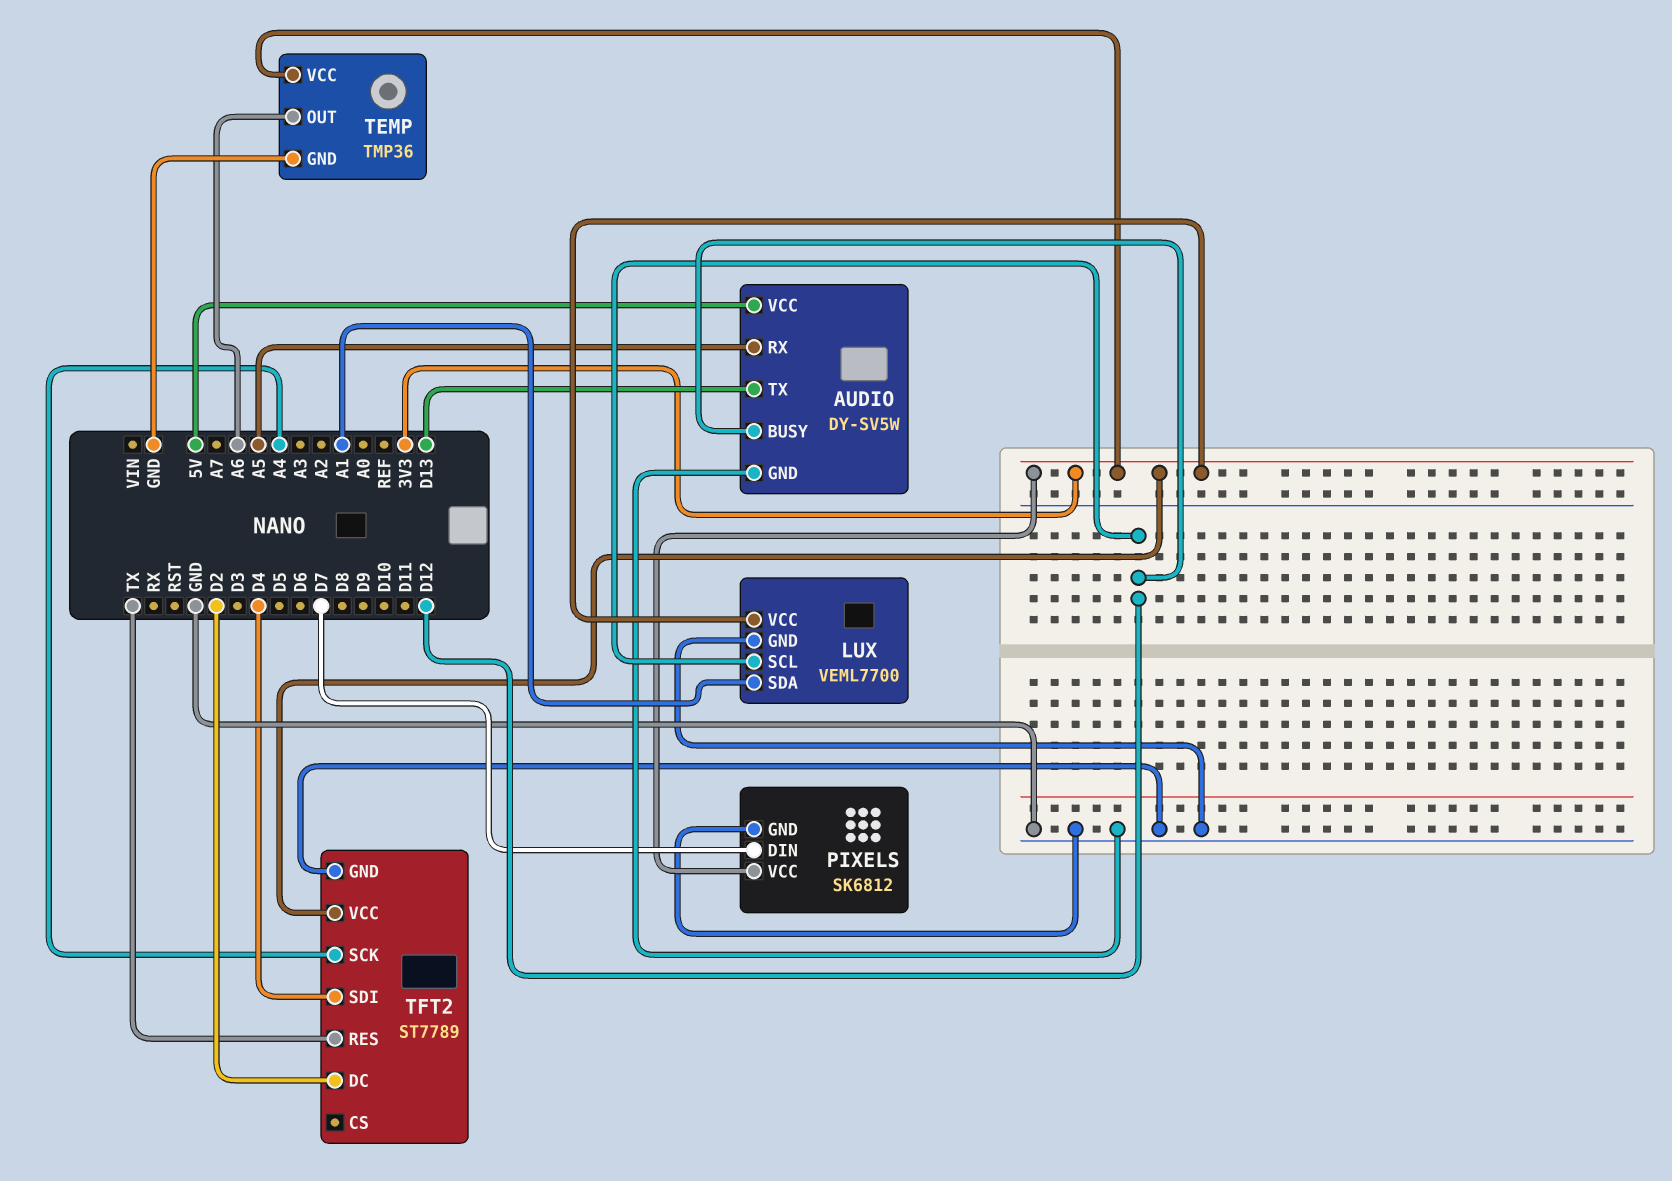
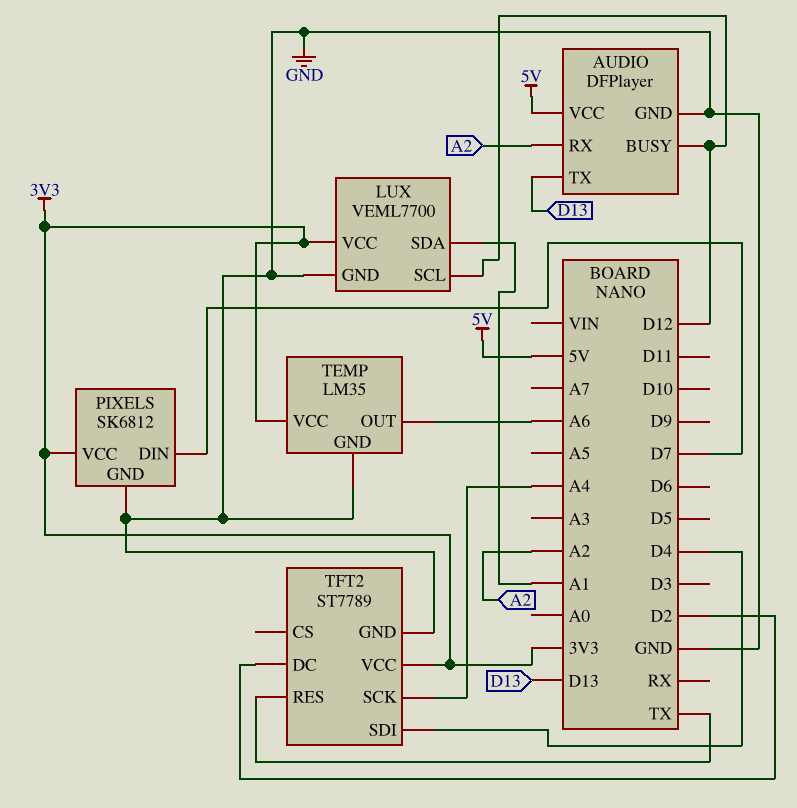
AUDIO: DY-SV5W -> DFPlayer
AUDIO pin RX: A5 -> A2
TEMP: TMP36 -> LM35

